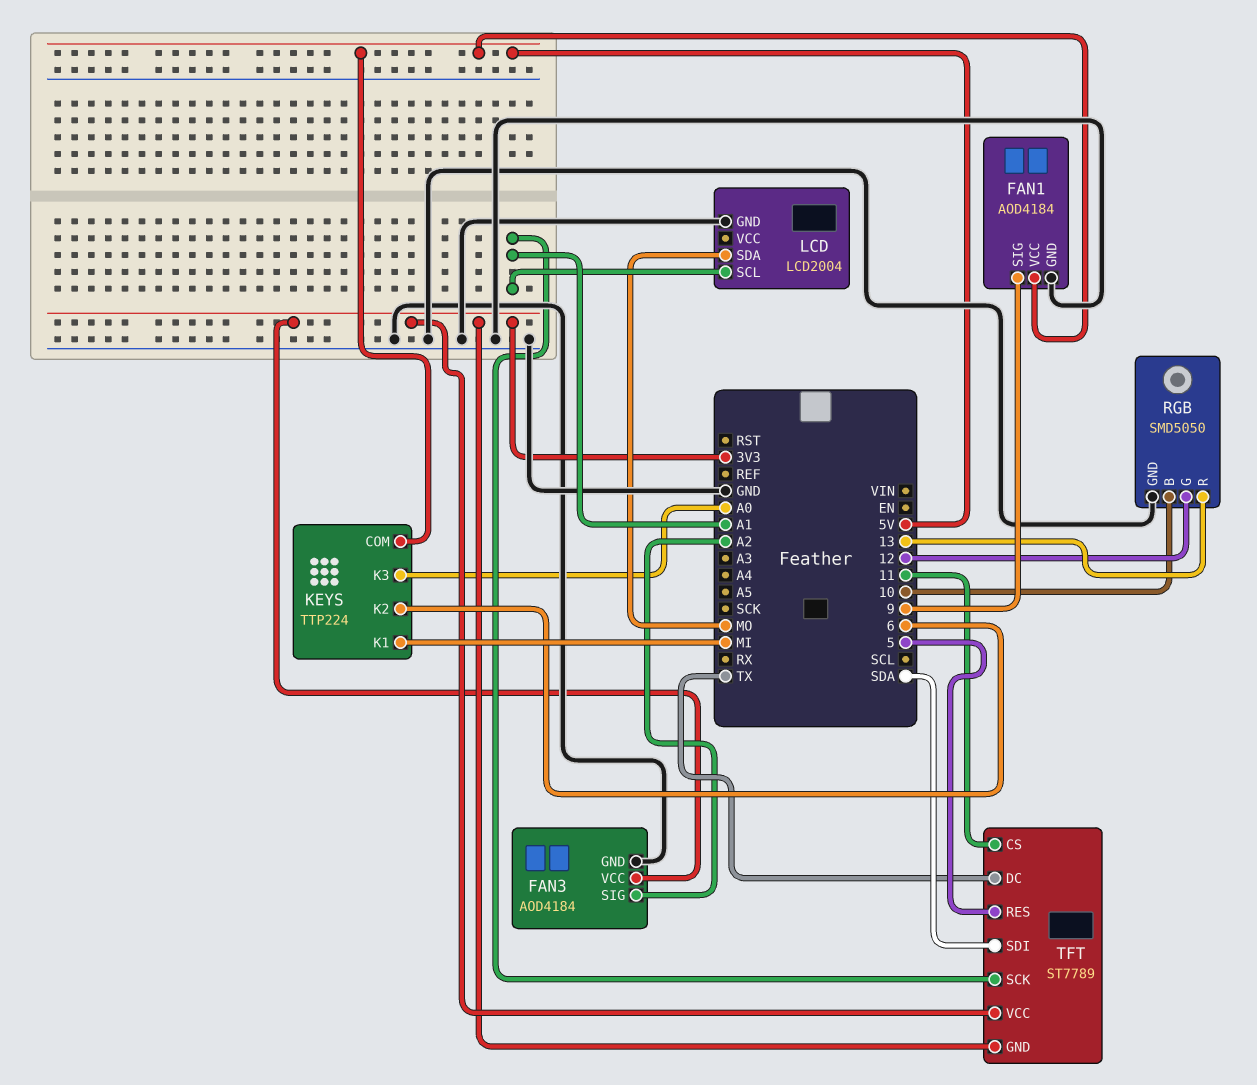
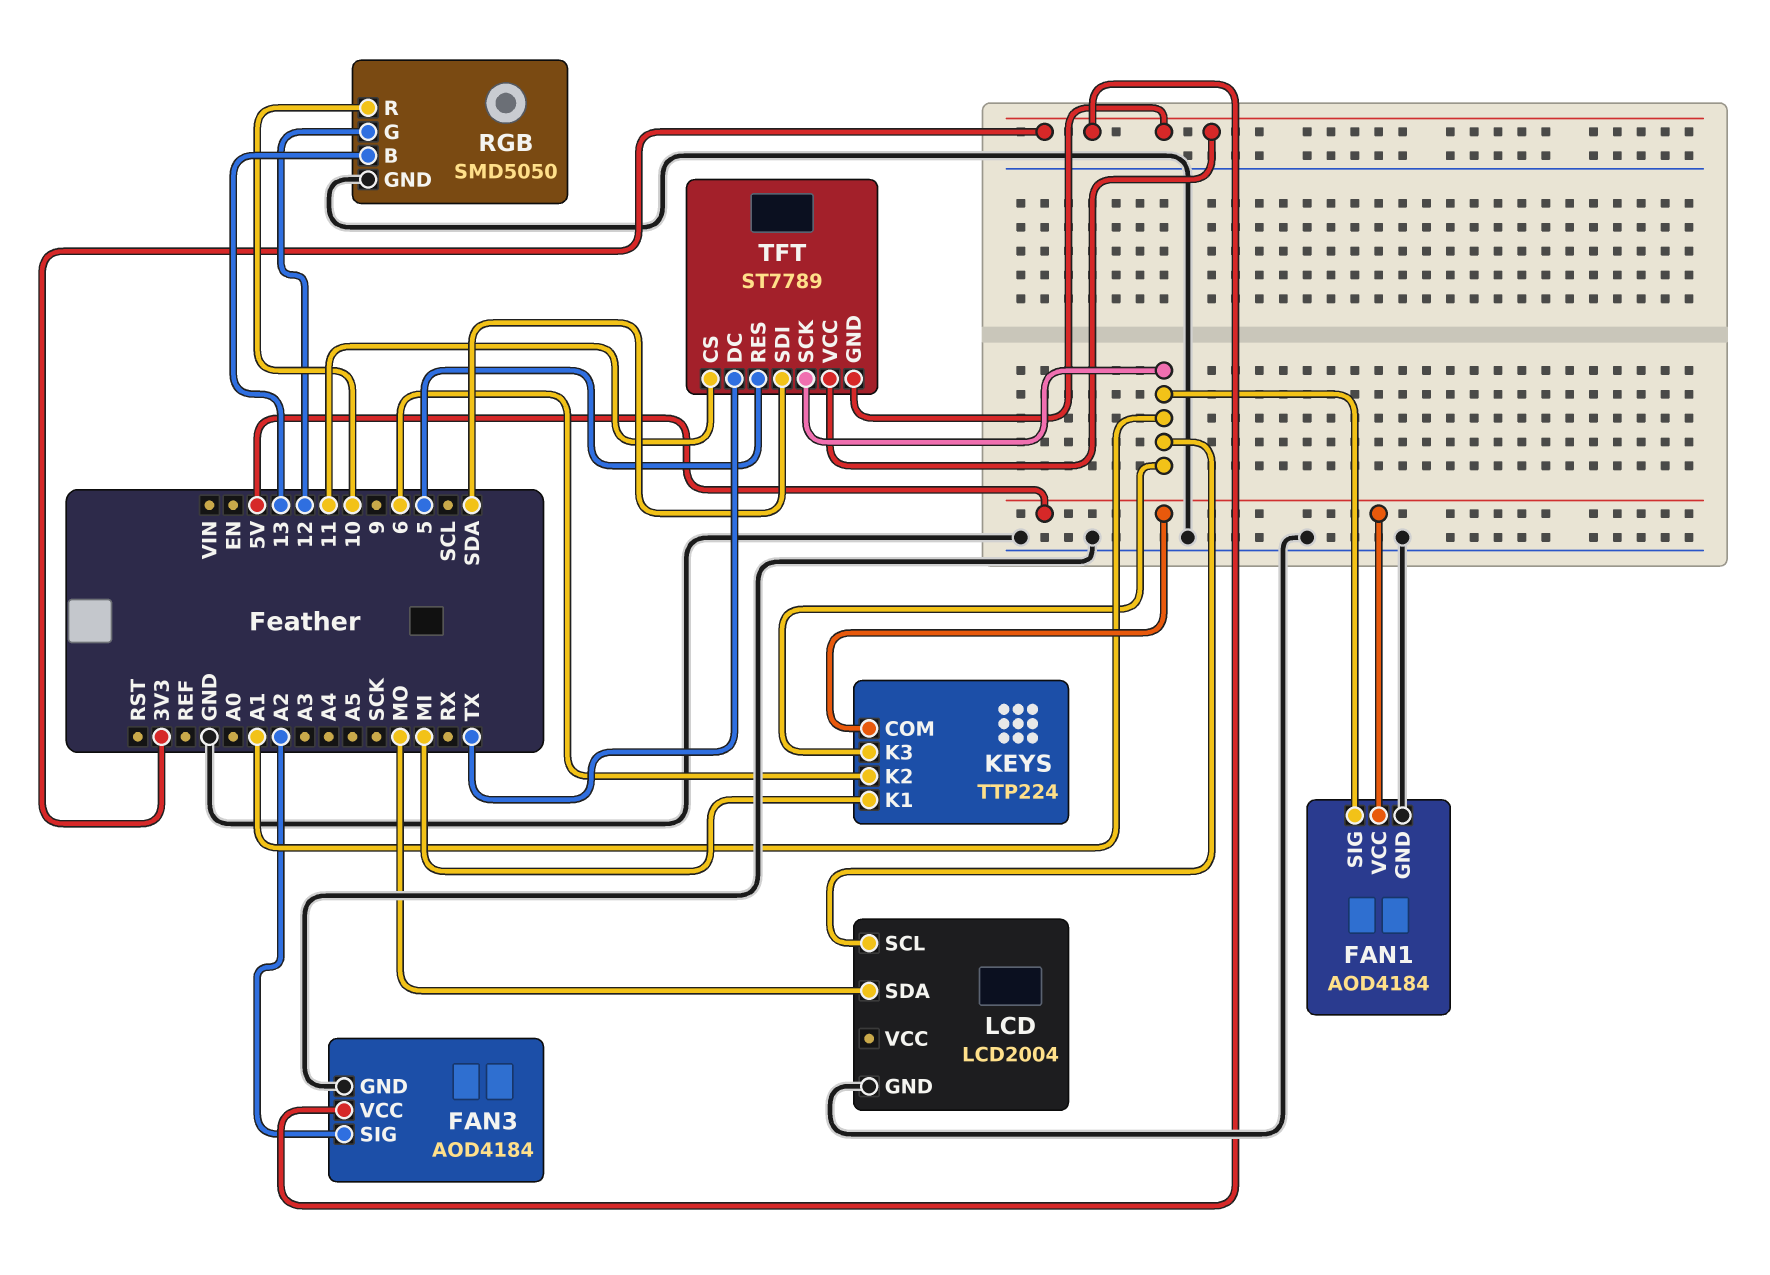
FAN1 pin SIG: 9 -> A1
KEYS pin K3: A0 -> A1
RGB pin B: 10 -> 13
RGB pin R: 13 -> 10

